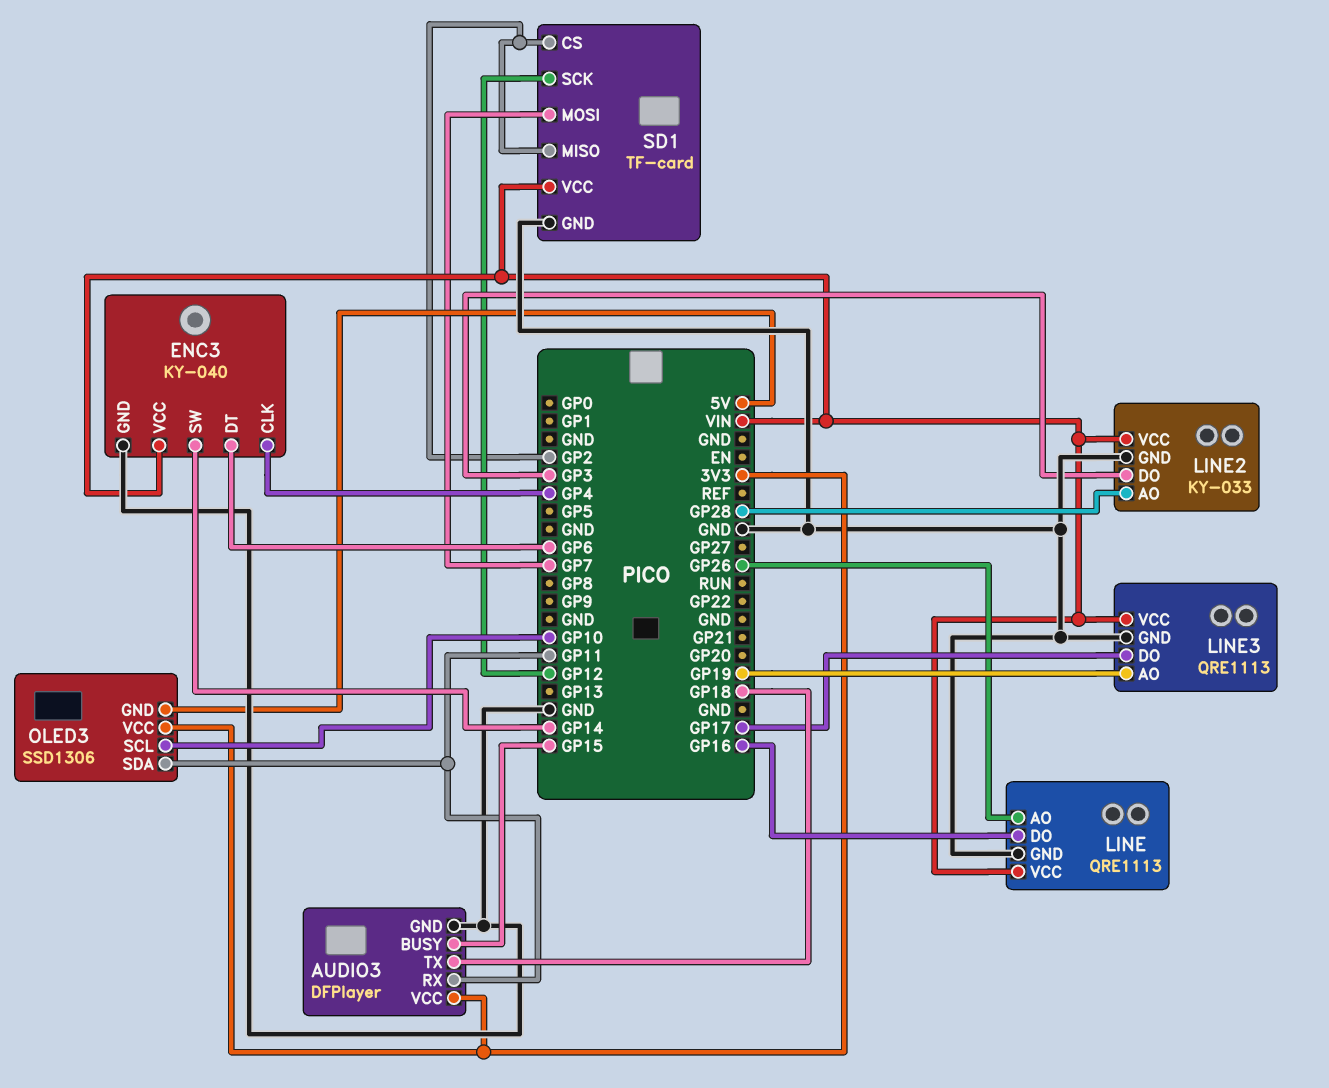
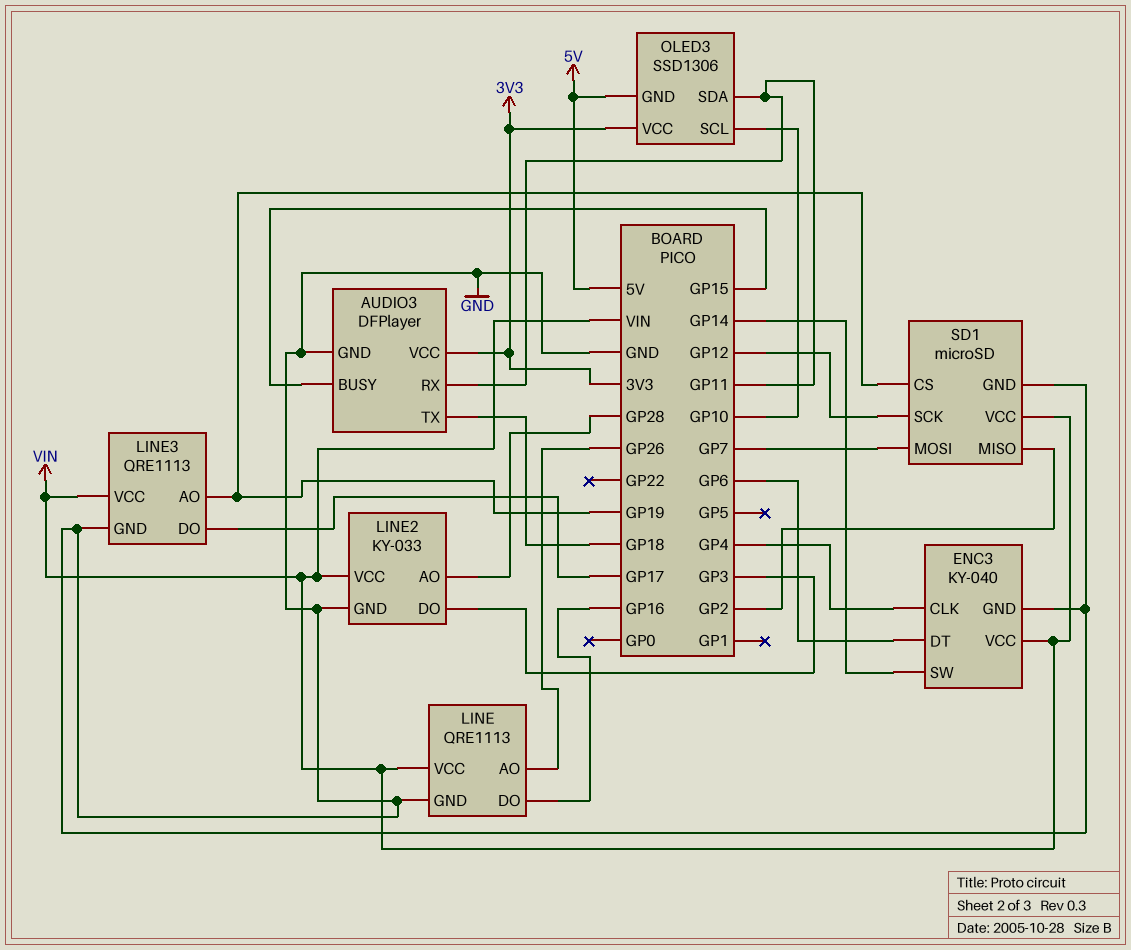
SD1: TF-card -> microSD
SD1 pin CS: GP2 -> GP19

